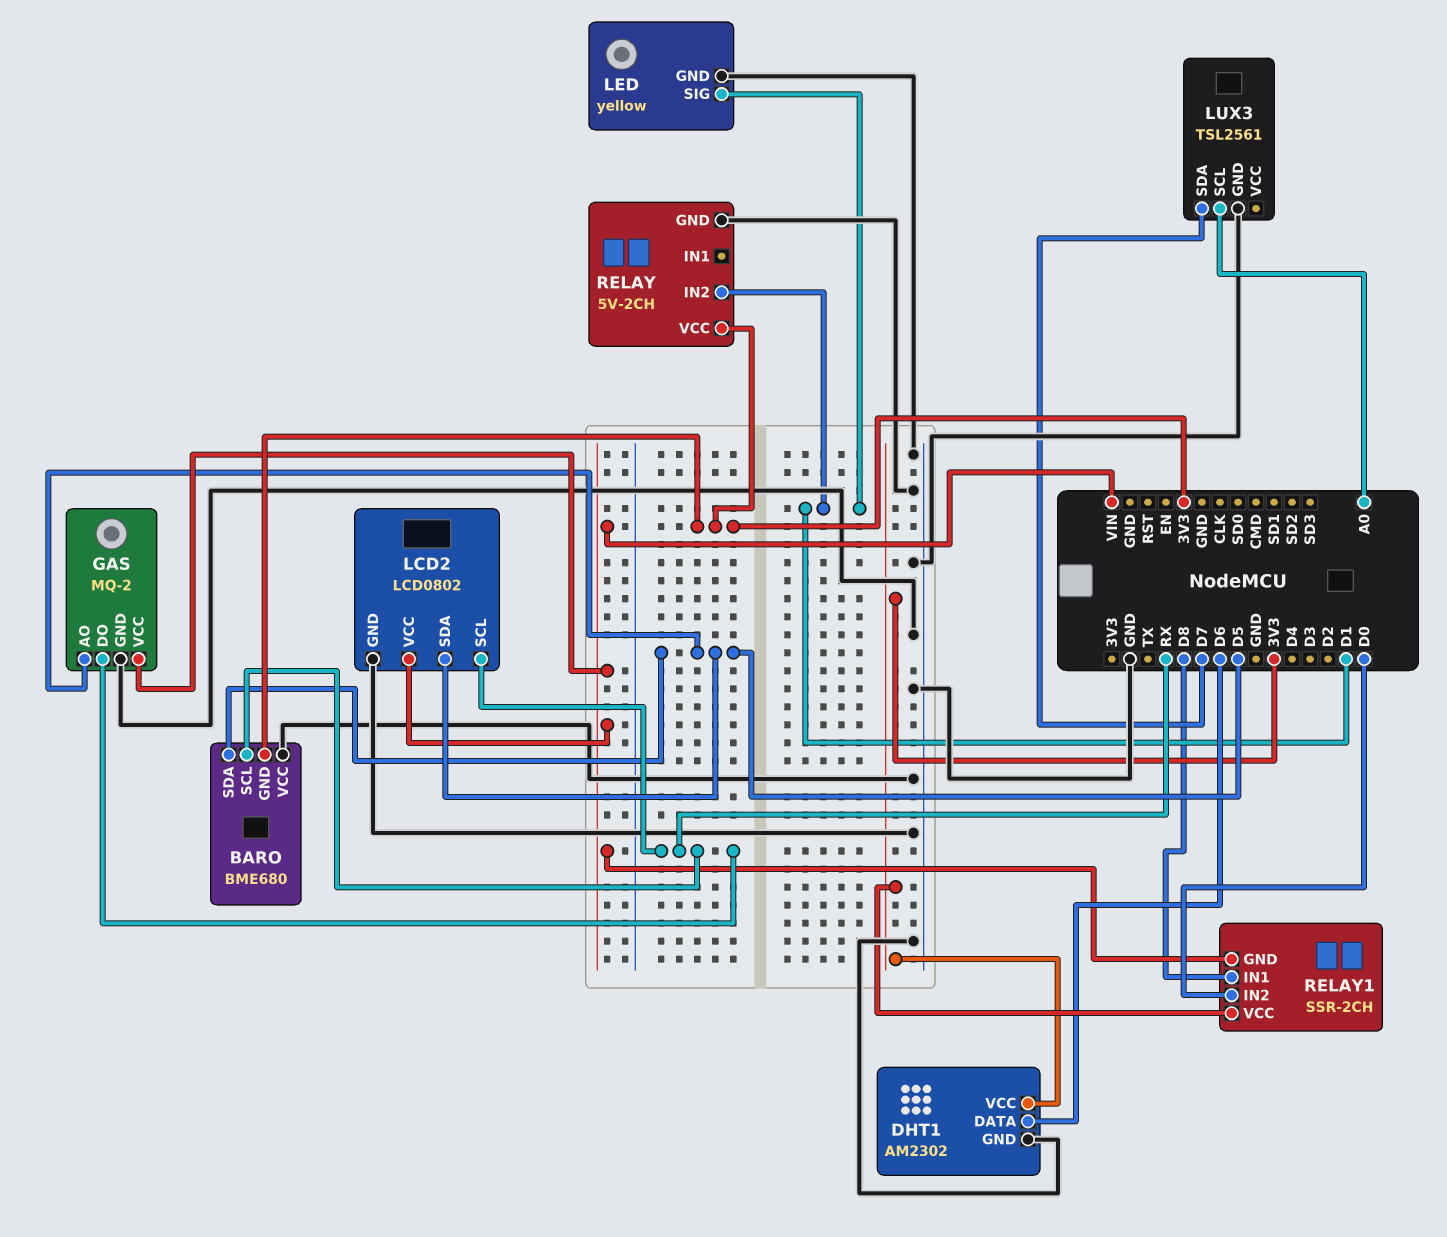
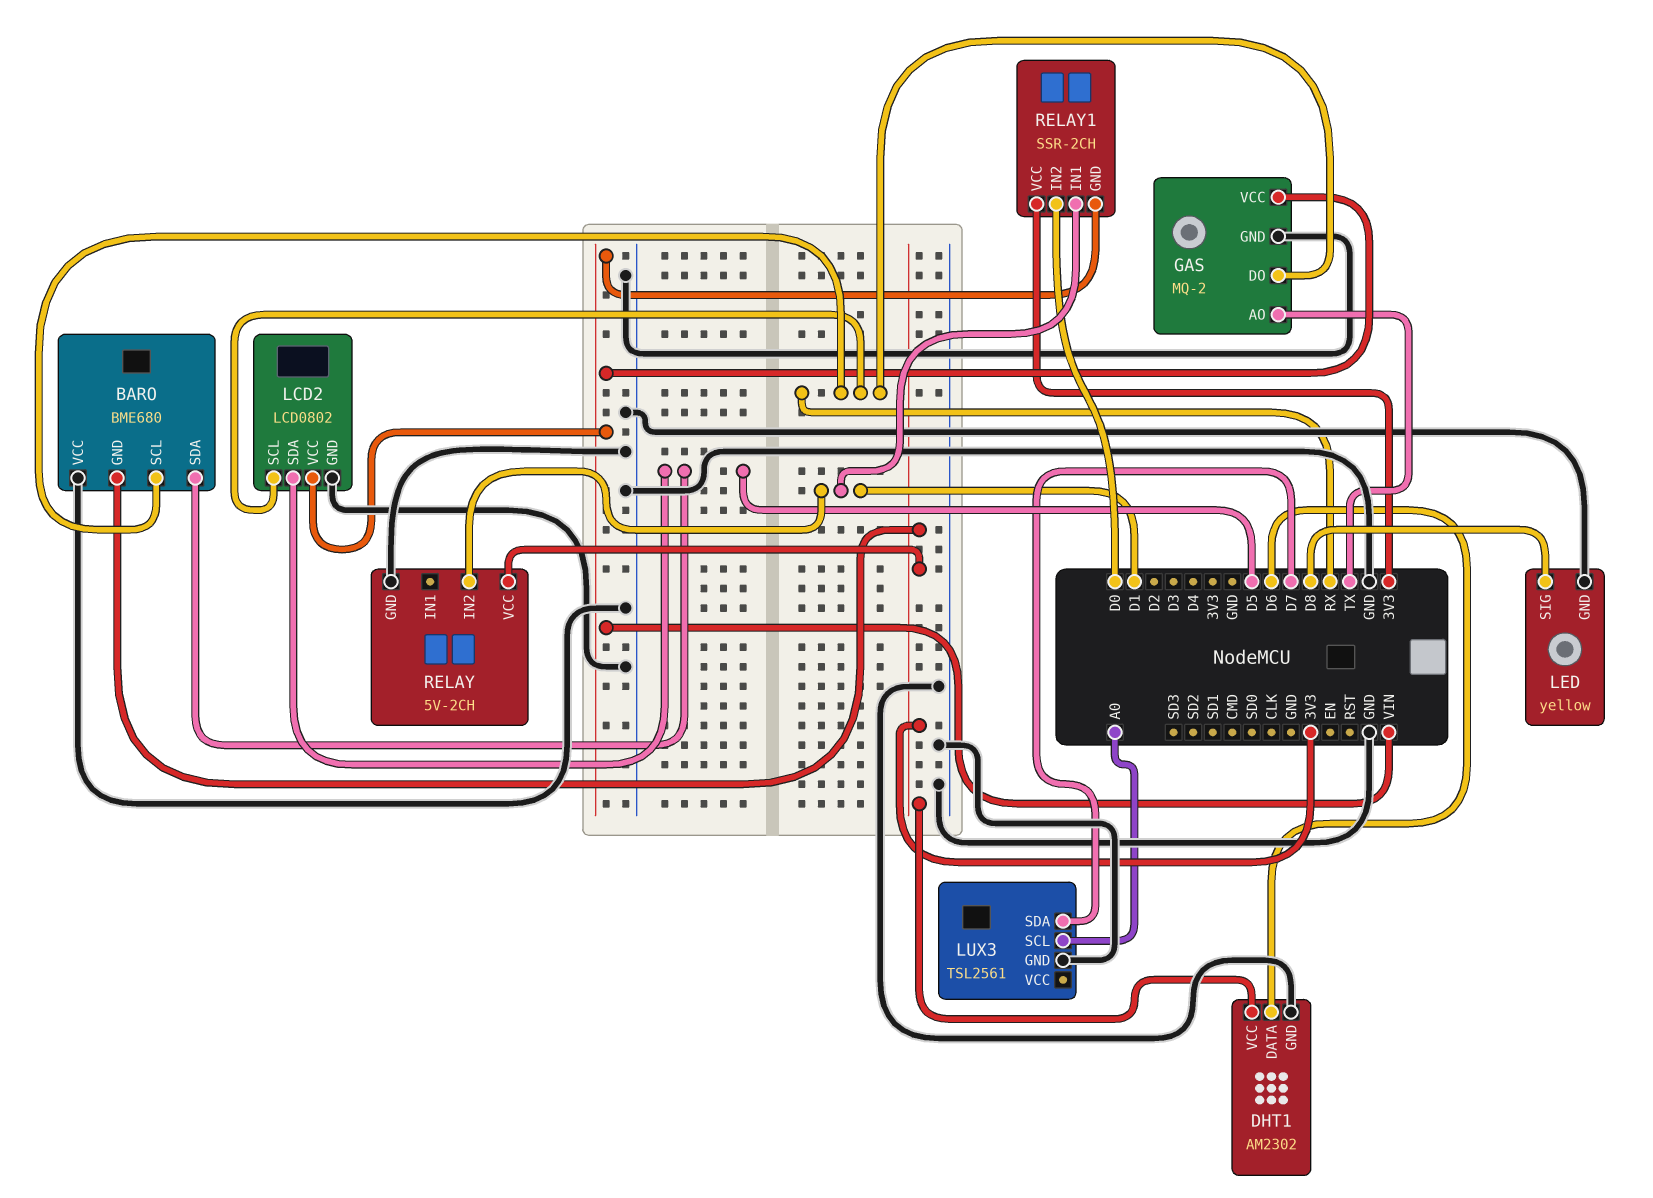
GAS pin AO: D5 -> TX
LED pin SIG: D1 -> D8
RELAY1 pin IN1: D8 -> D1

